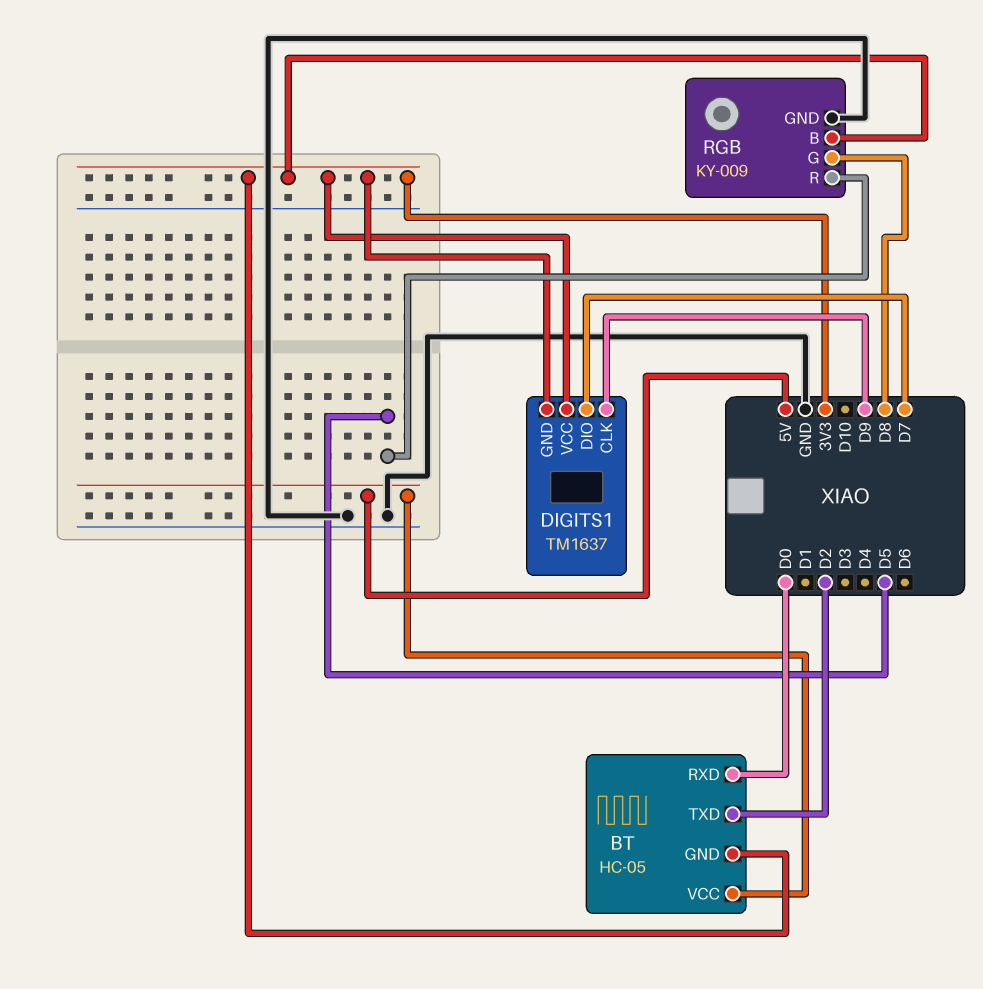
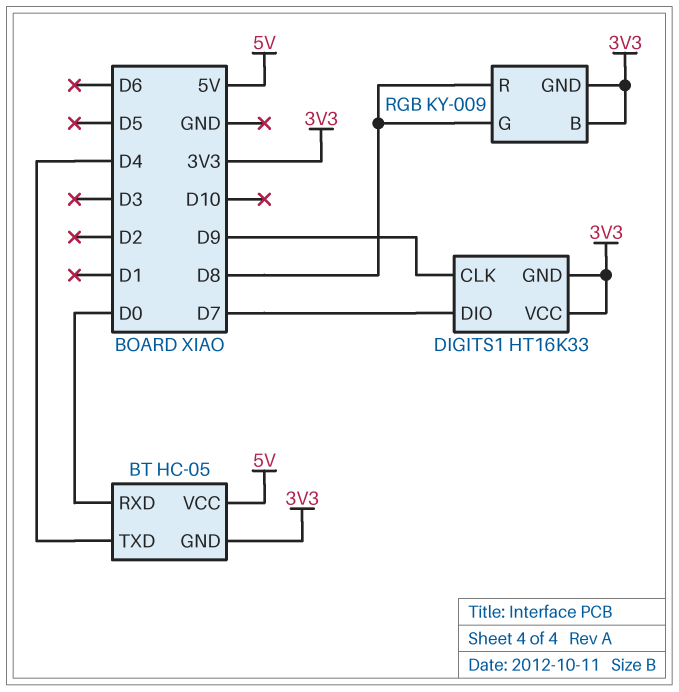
BT pin TXD: D2 -> D4
DIGITS1: TM1637 -> HT16K33
RGB pin GND: GND -> 3V3
RGB pin R: D5 -> D8

